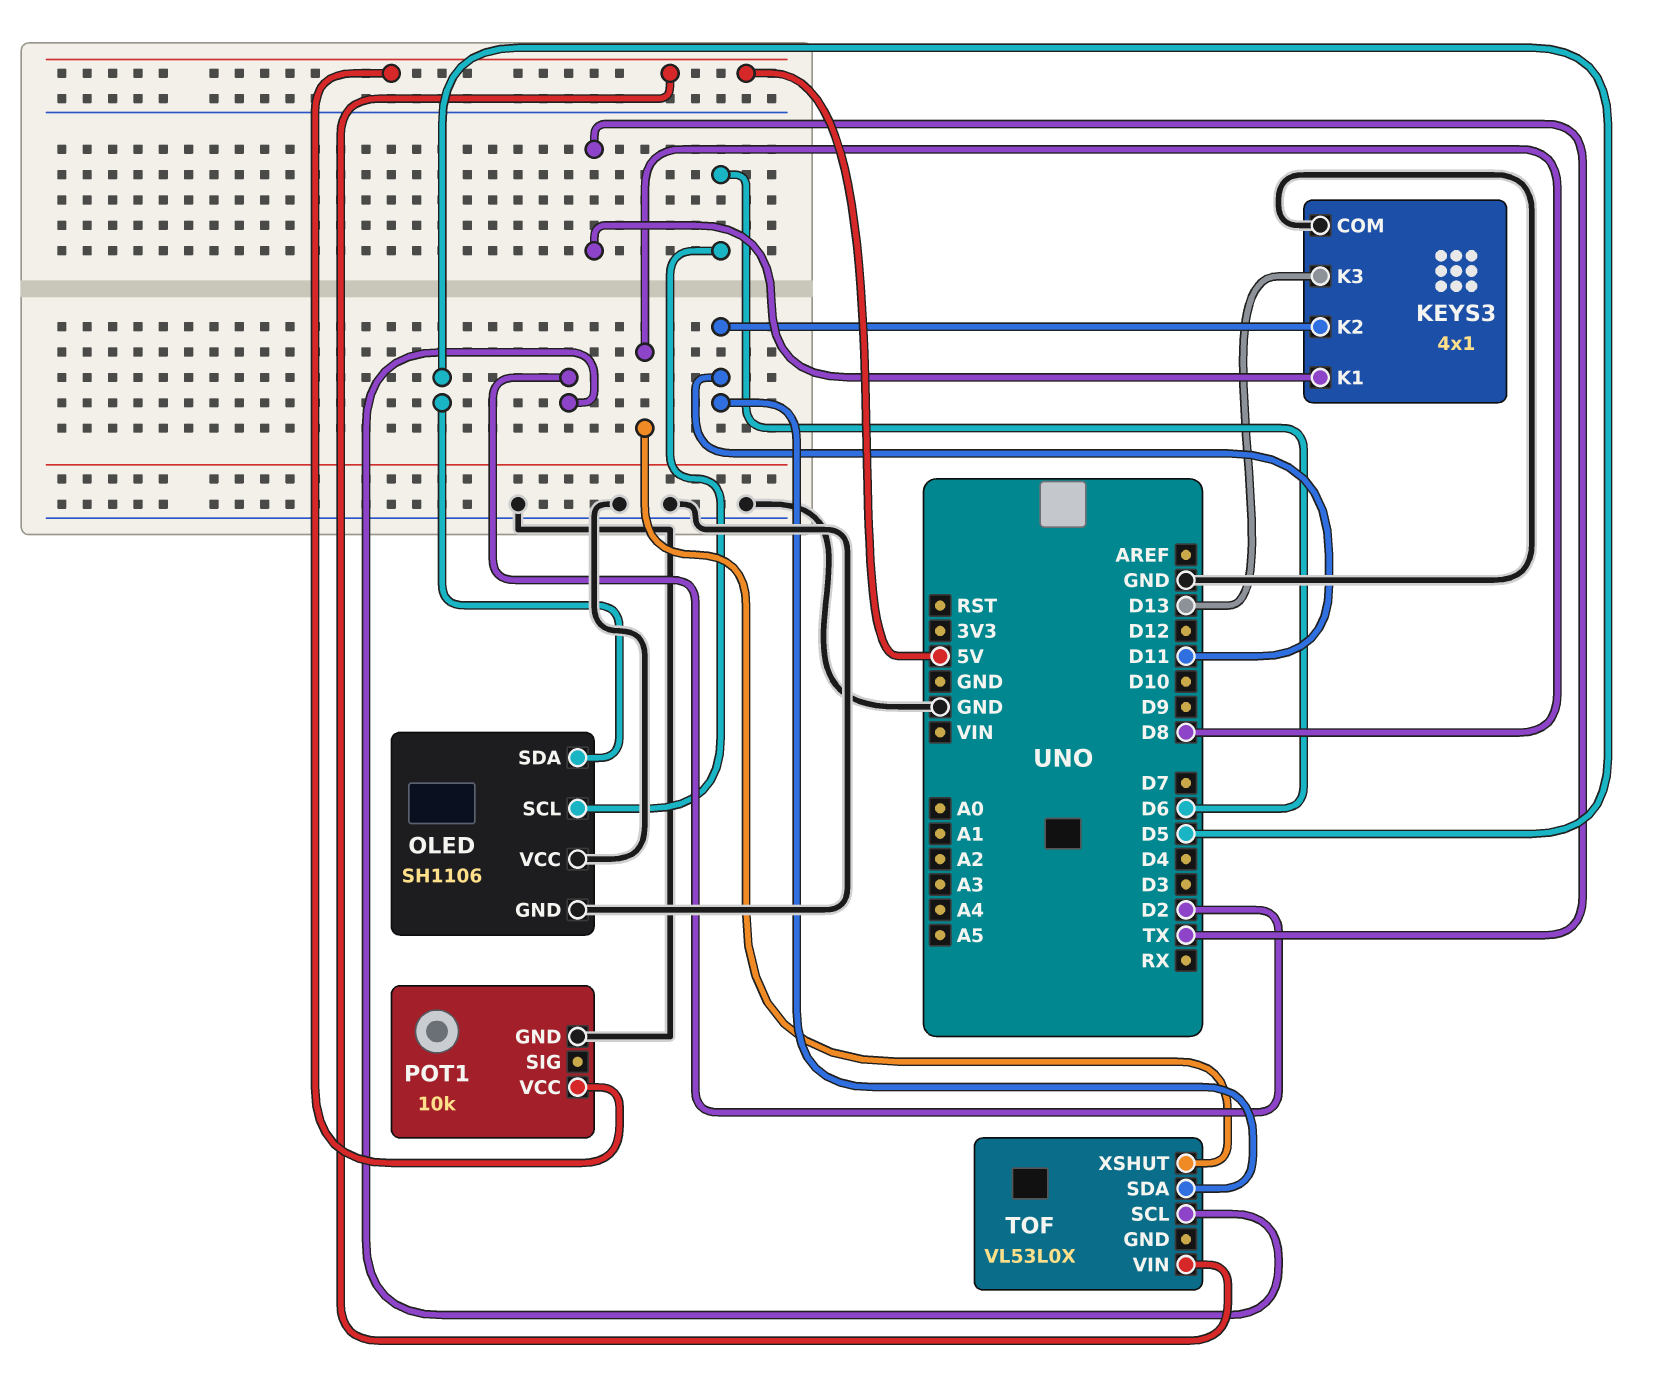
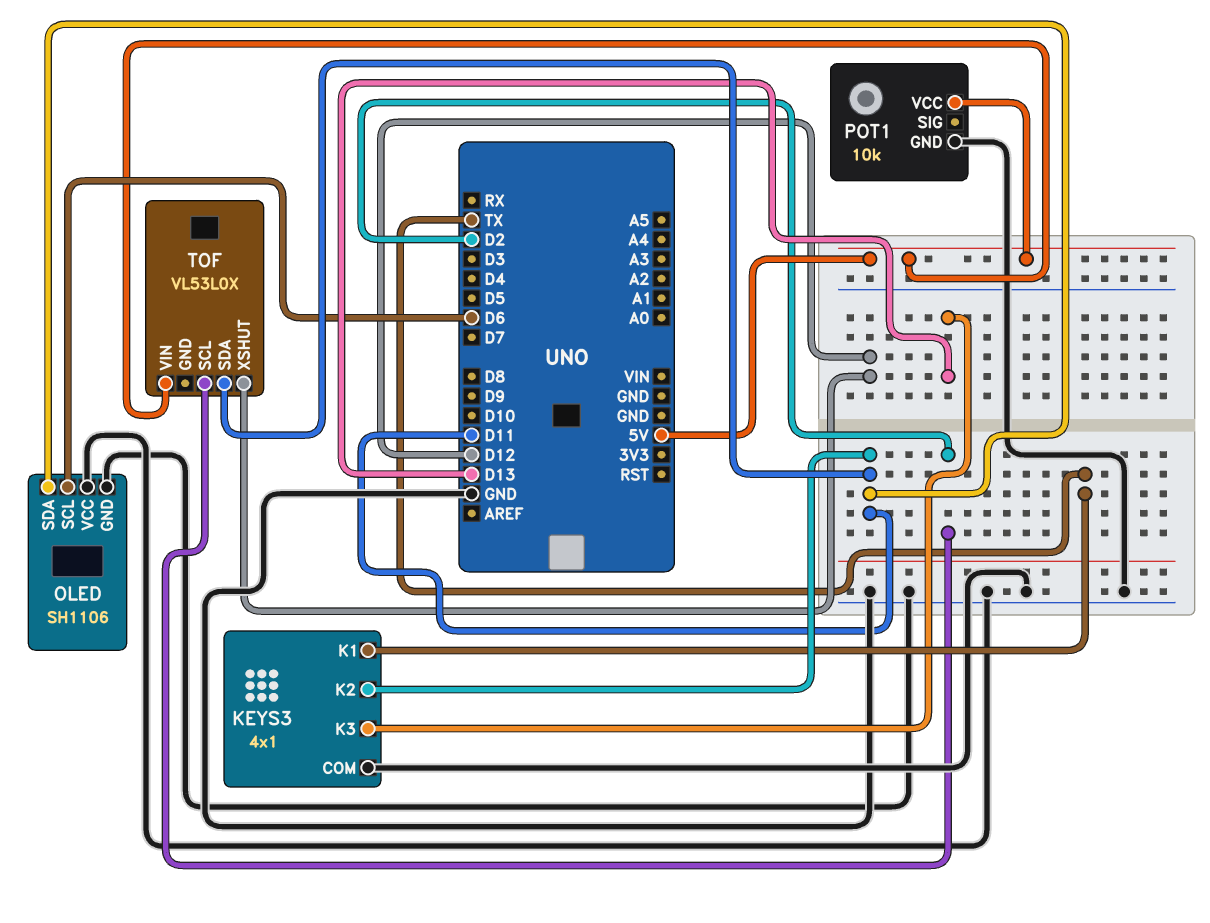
OLED pin SDA: D5 -> D11
TOF pin XSHUT: D8 -> D12

